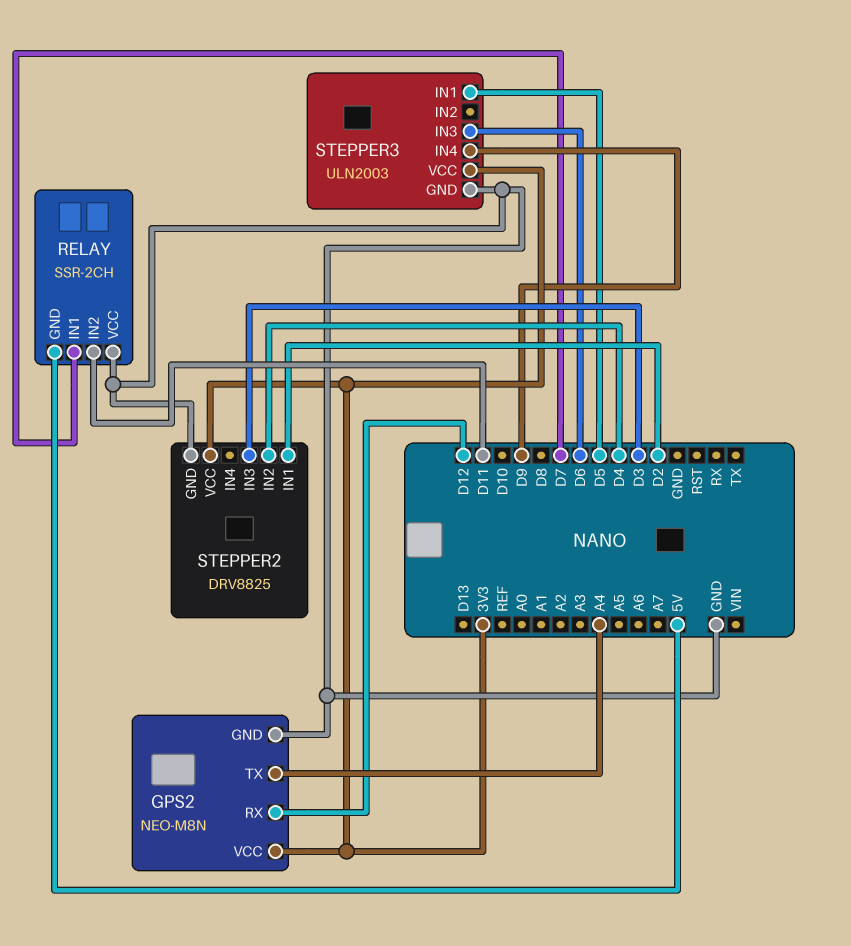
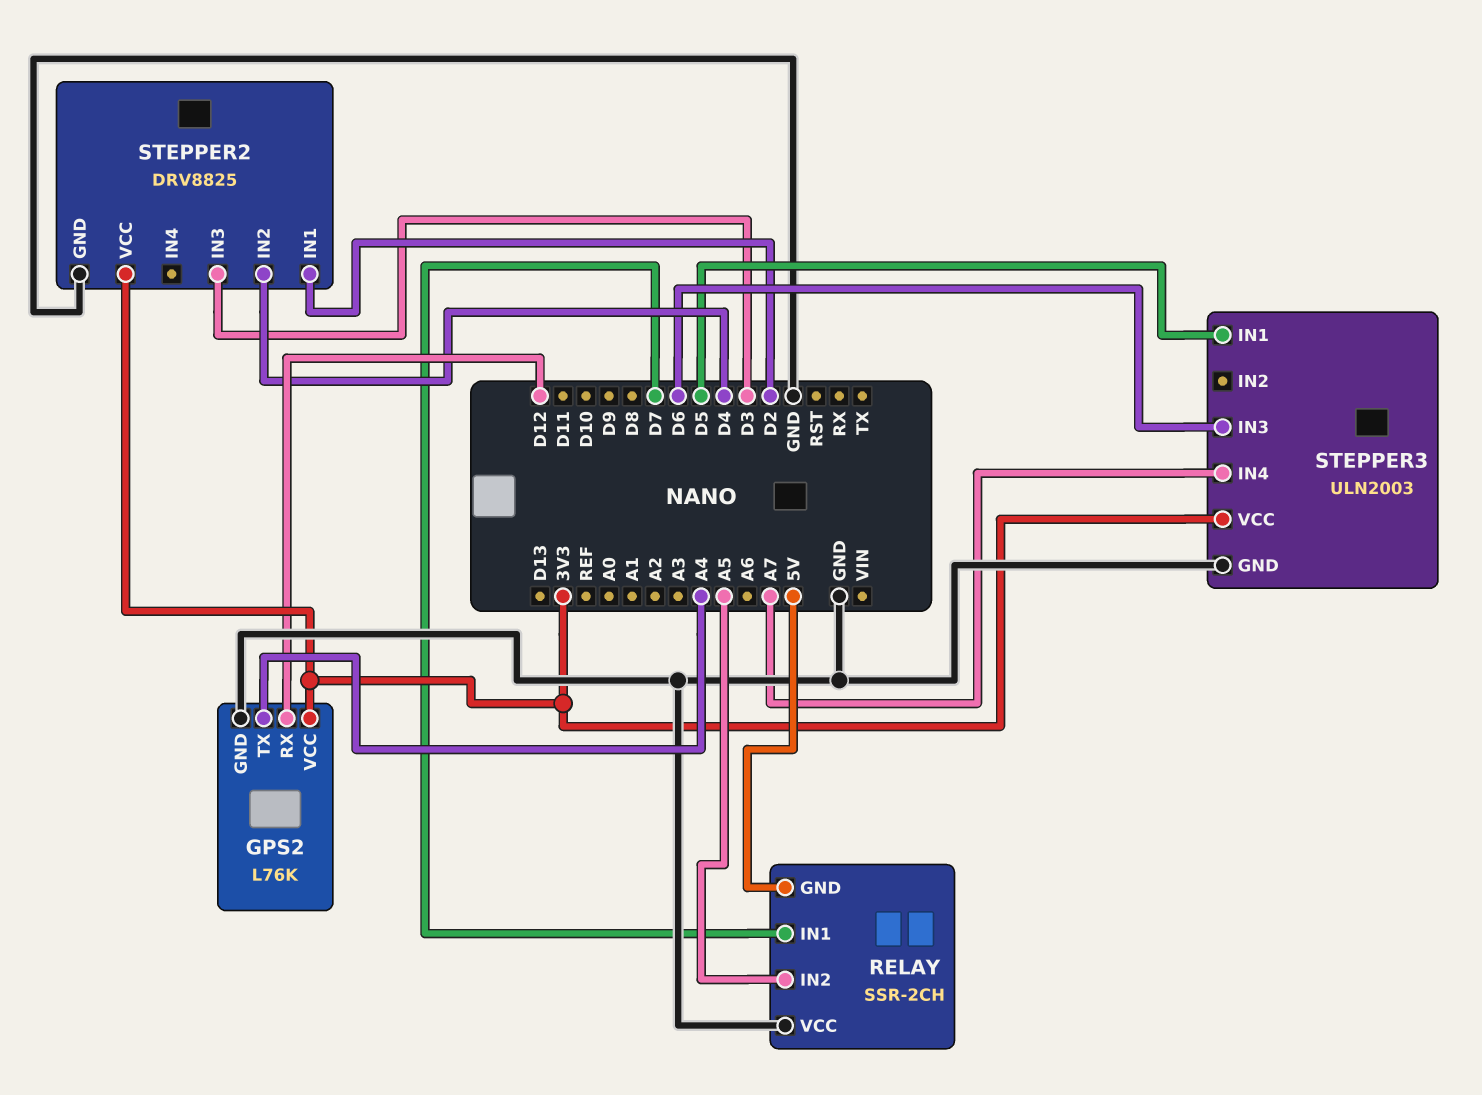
GPS2: NEO-M8N -> L76K
RELAY pin IN2: D11 -> A5
STEPPER3 pin IN4: D9 -> A7

